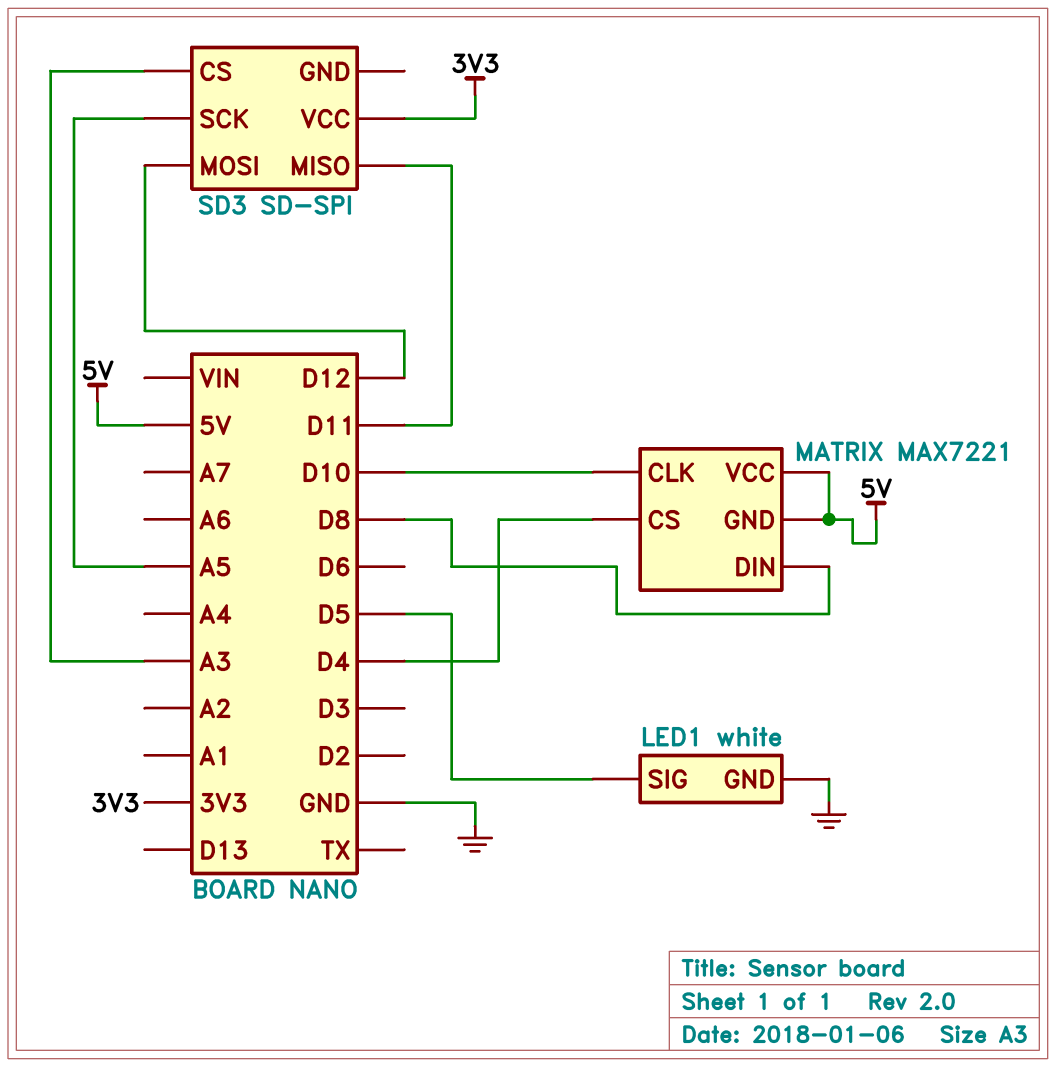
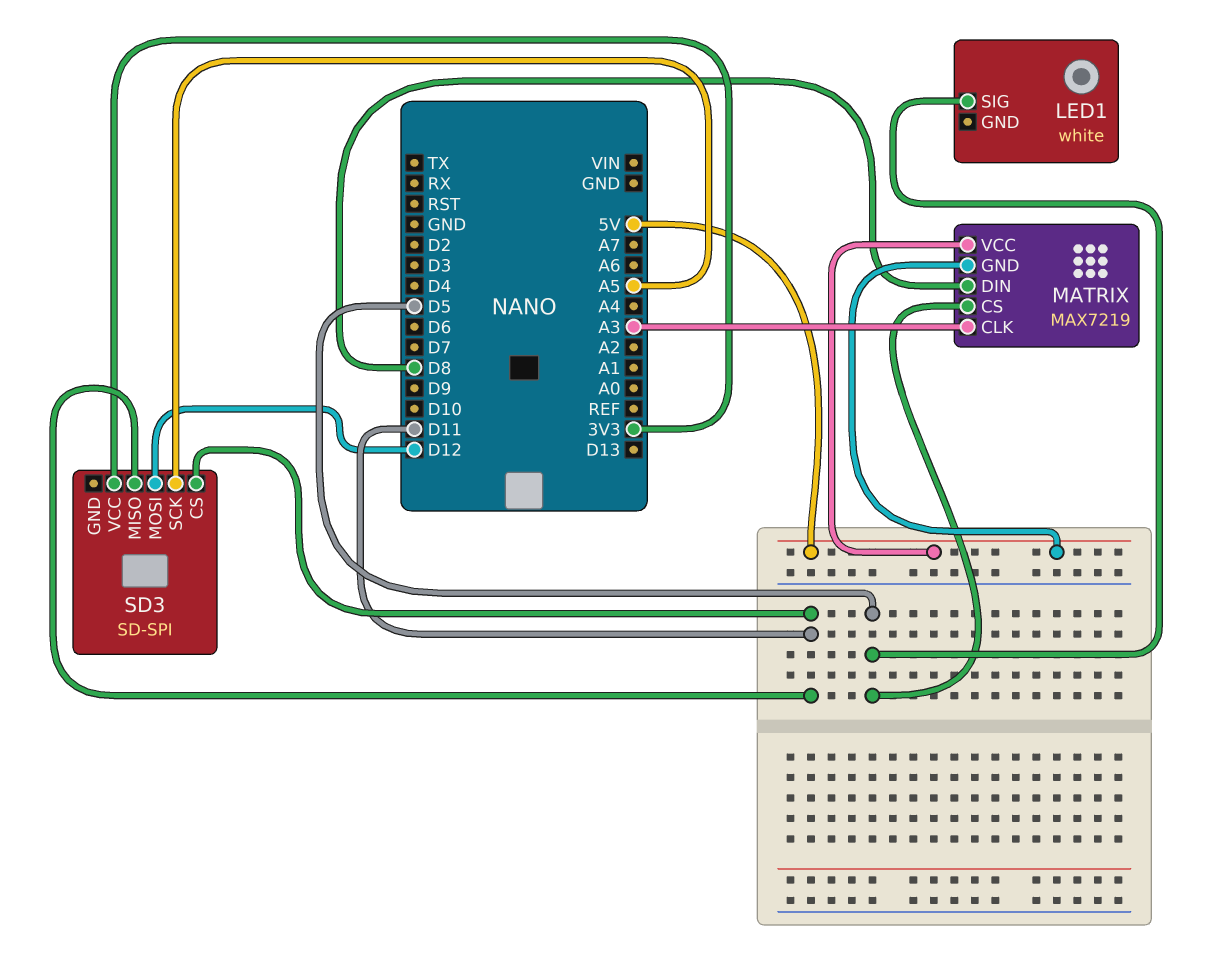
LED1 pin GND: GND -> none
MATRIX: MAX7221 -> MAX7219
MATRIX pin CLK: D10 -> A3
MATRIX pin CS: D4 -> D5
SD3 pin CS: A3 -> D11

